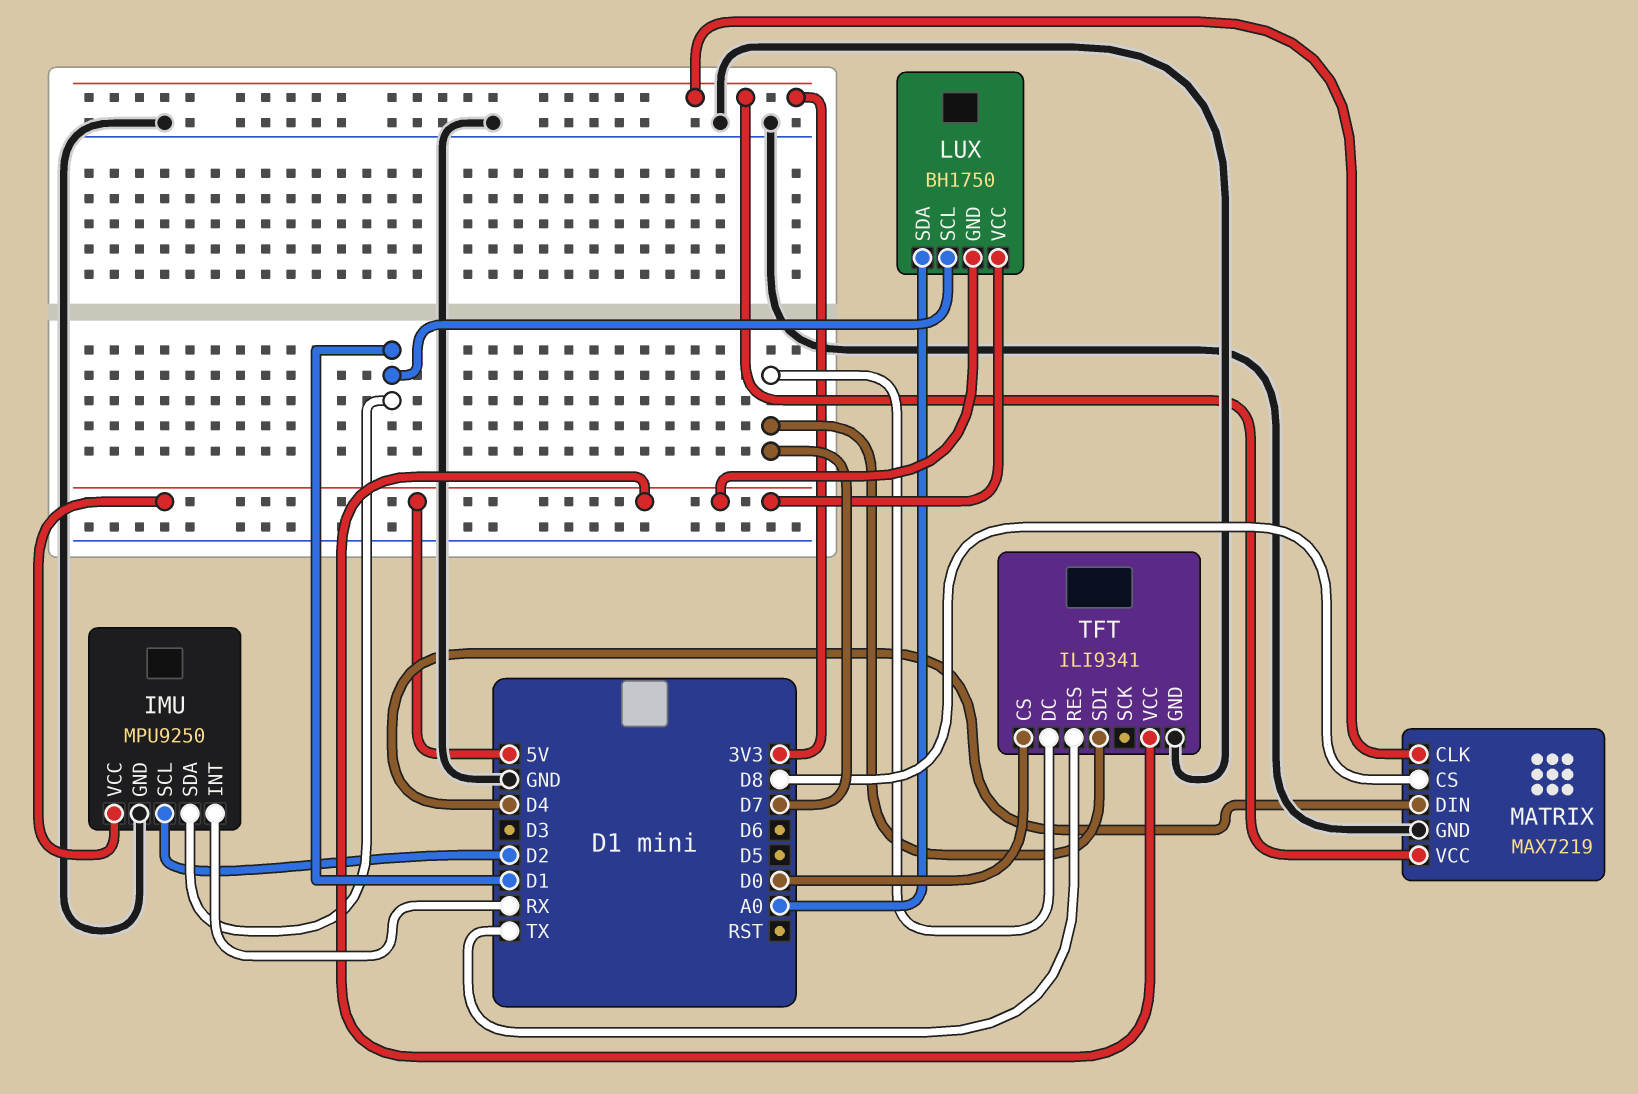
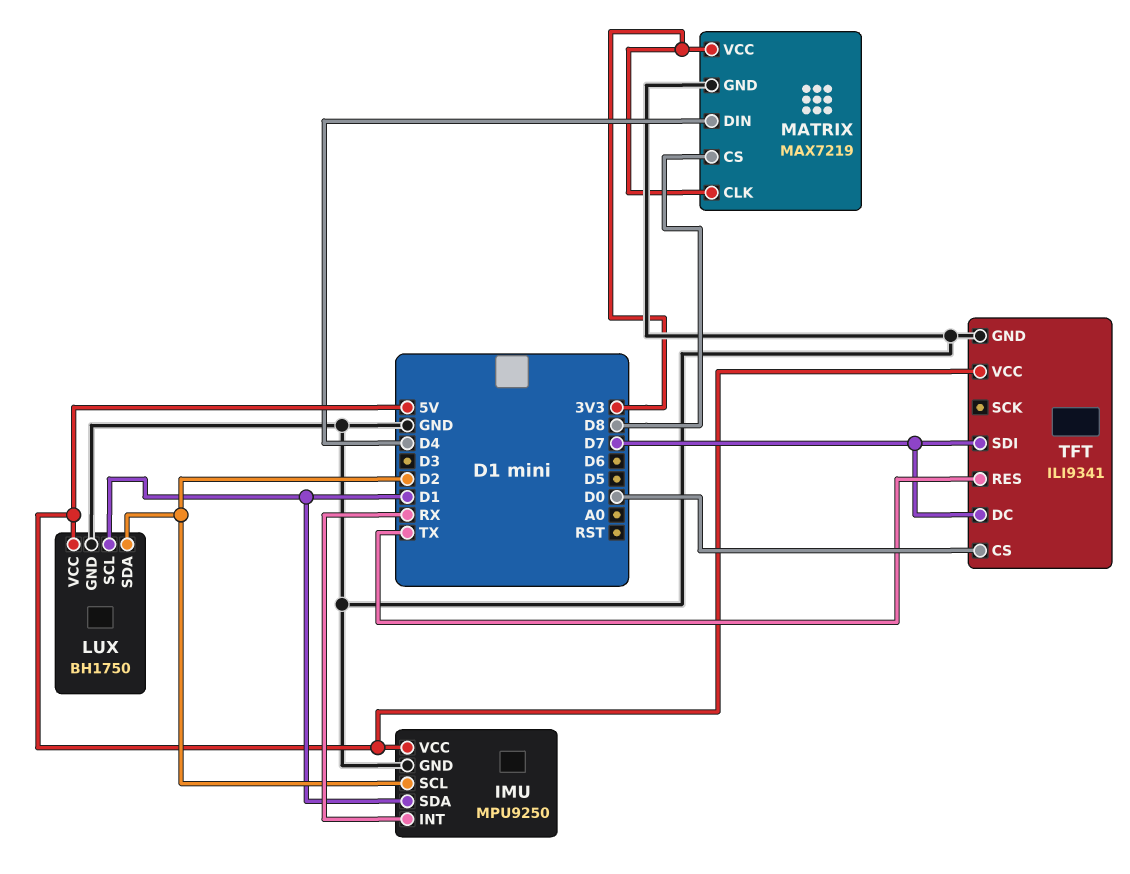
LUX pin GND: 5V -> GND
LUX pin SDA: A0 -> D2

